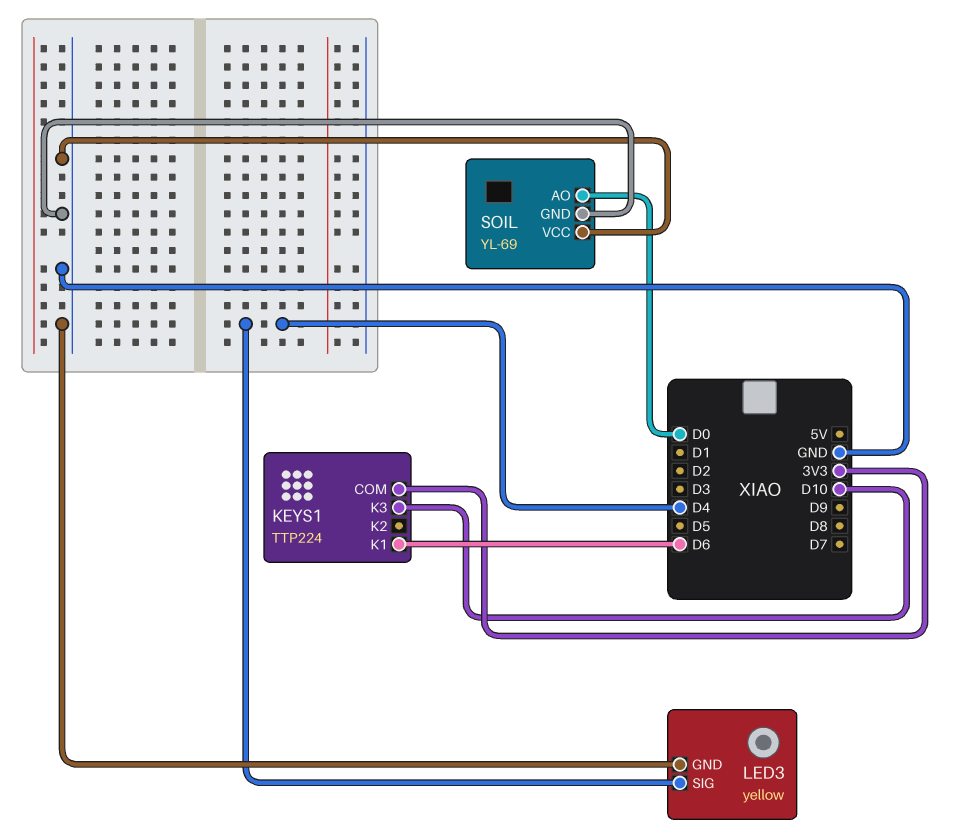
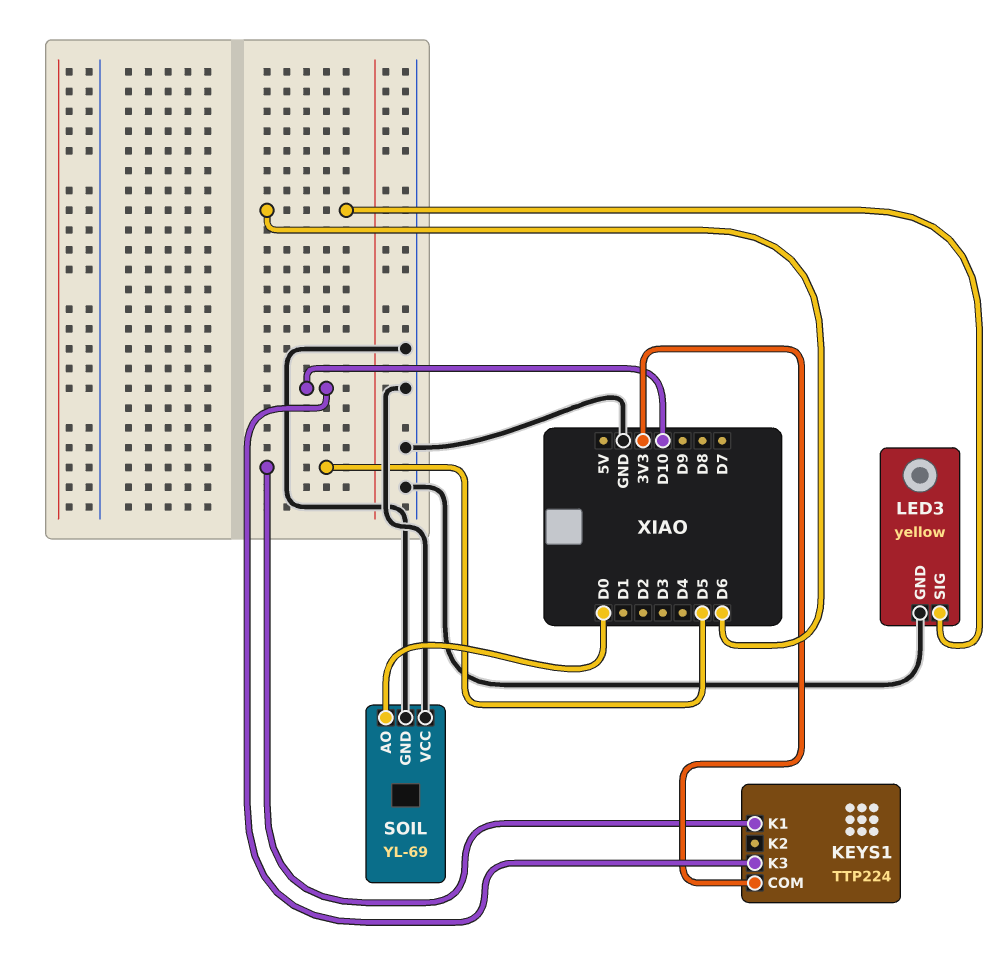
KEYS1 pin K1: D6 -> D5
LED3 pin SIG: D4 -> D6

